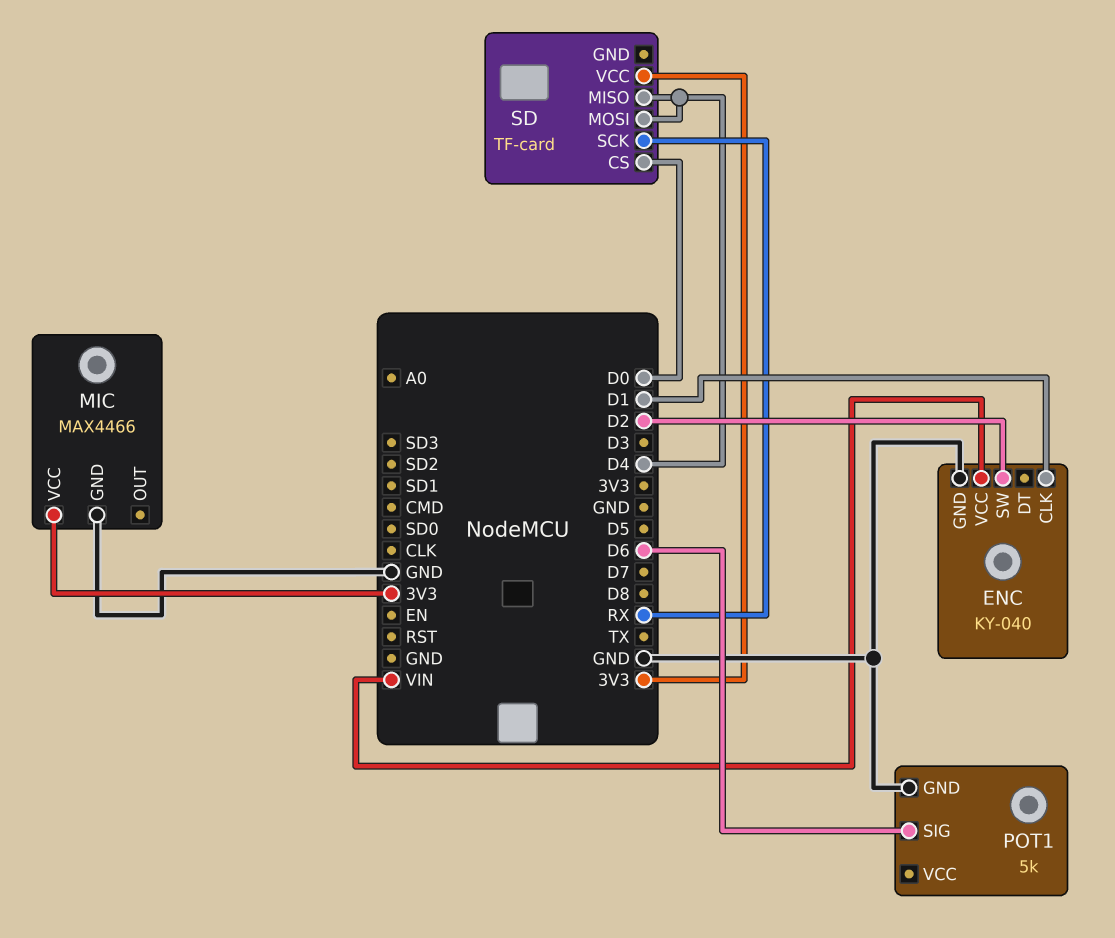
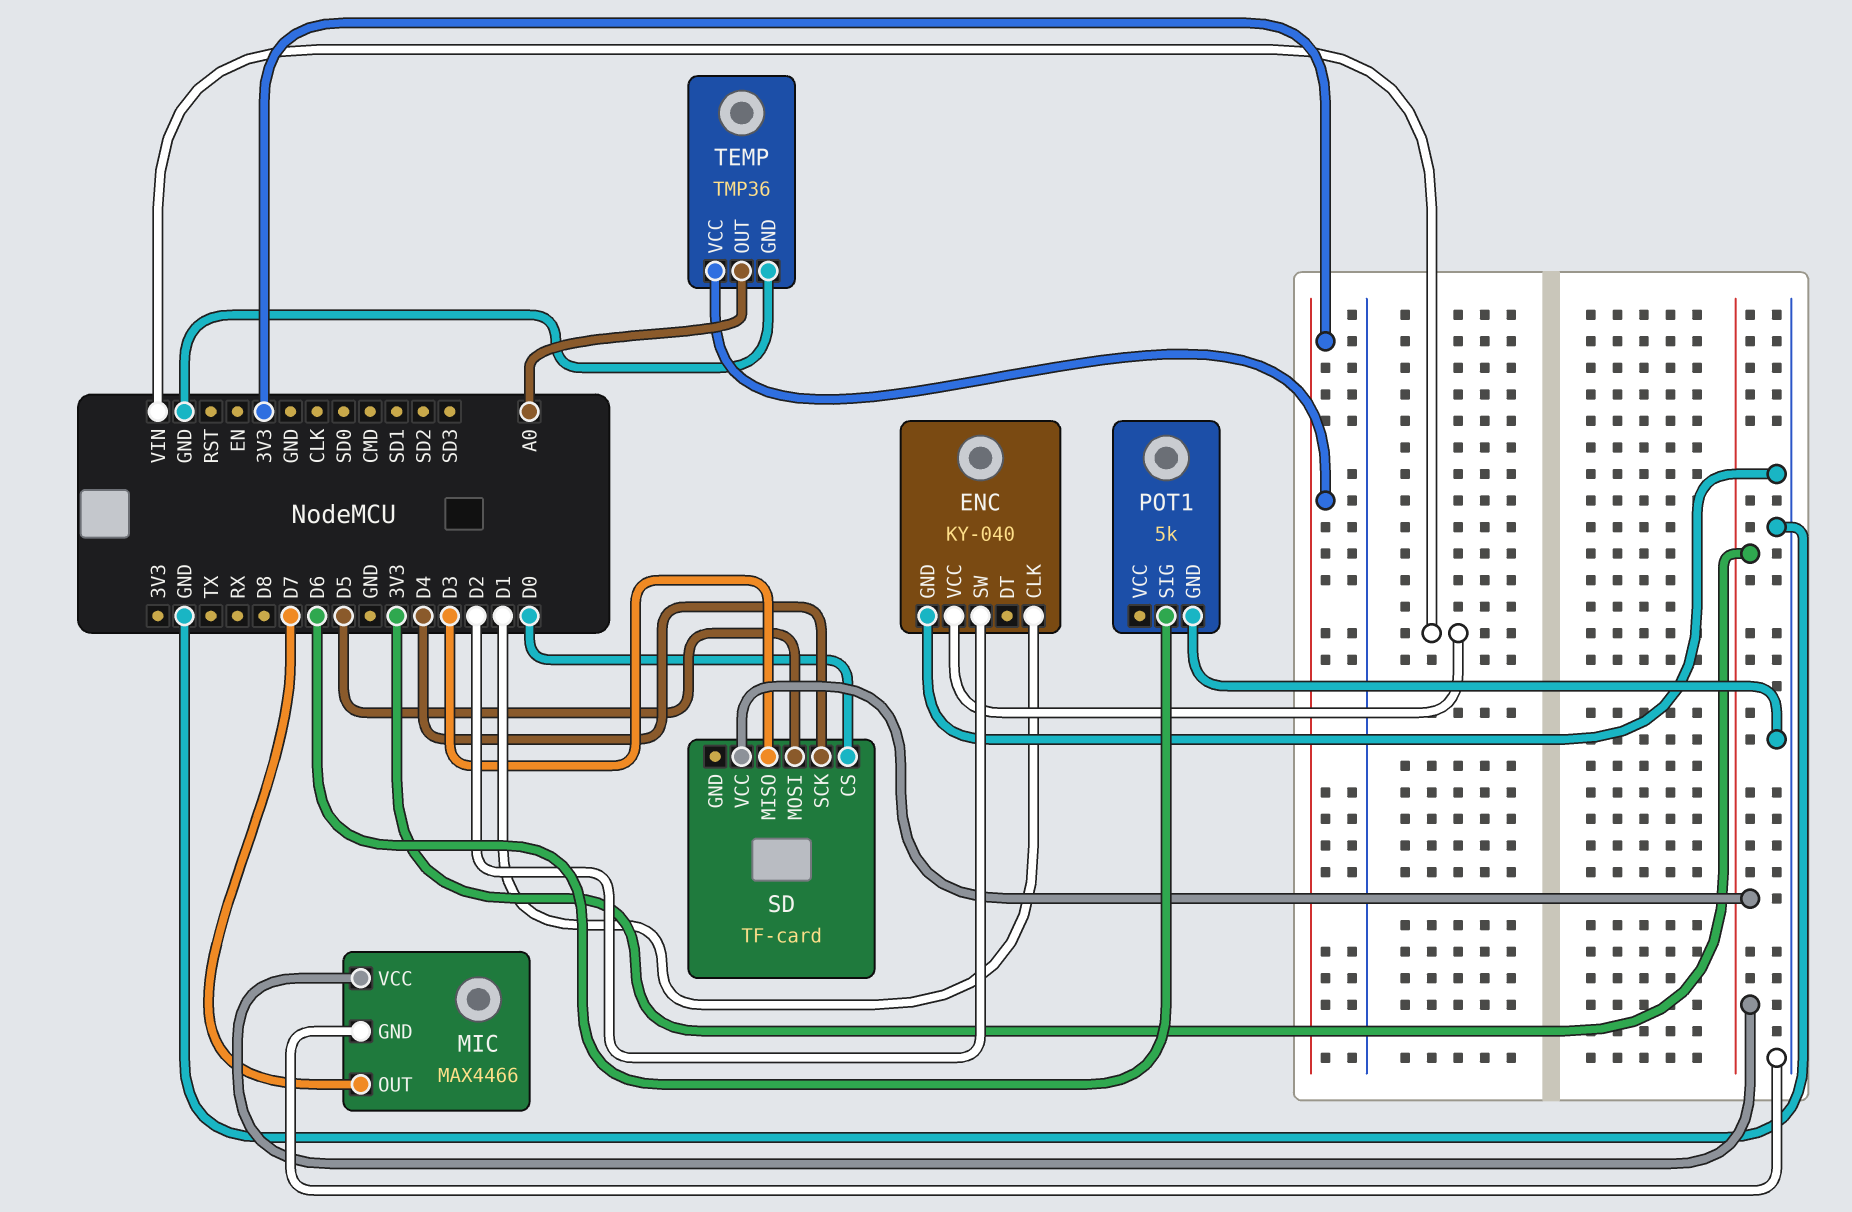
MIC pin OUT: none -> D7
SD pin MISO: D4 -> D3
SD pin MOSI: D4 -> D5
SD pin SCK: RX -> D4
TEMP: none -> TMP36
TEMP pin GND: none -> GND
TEMP pin OUT: none -> A0
TEMP pin VCC: none -> 3V3

